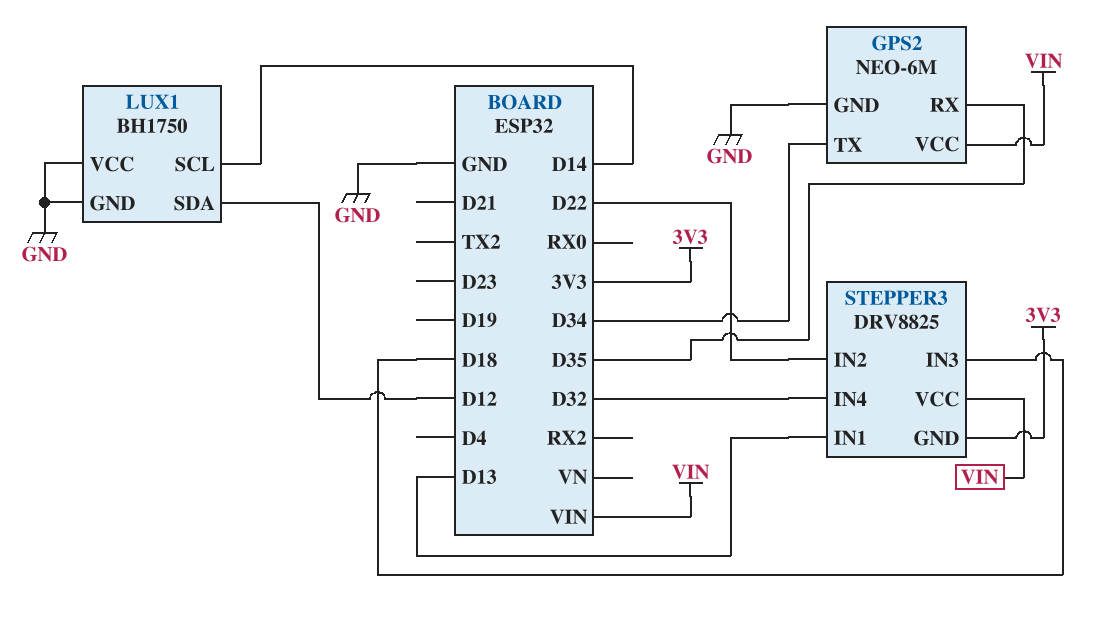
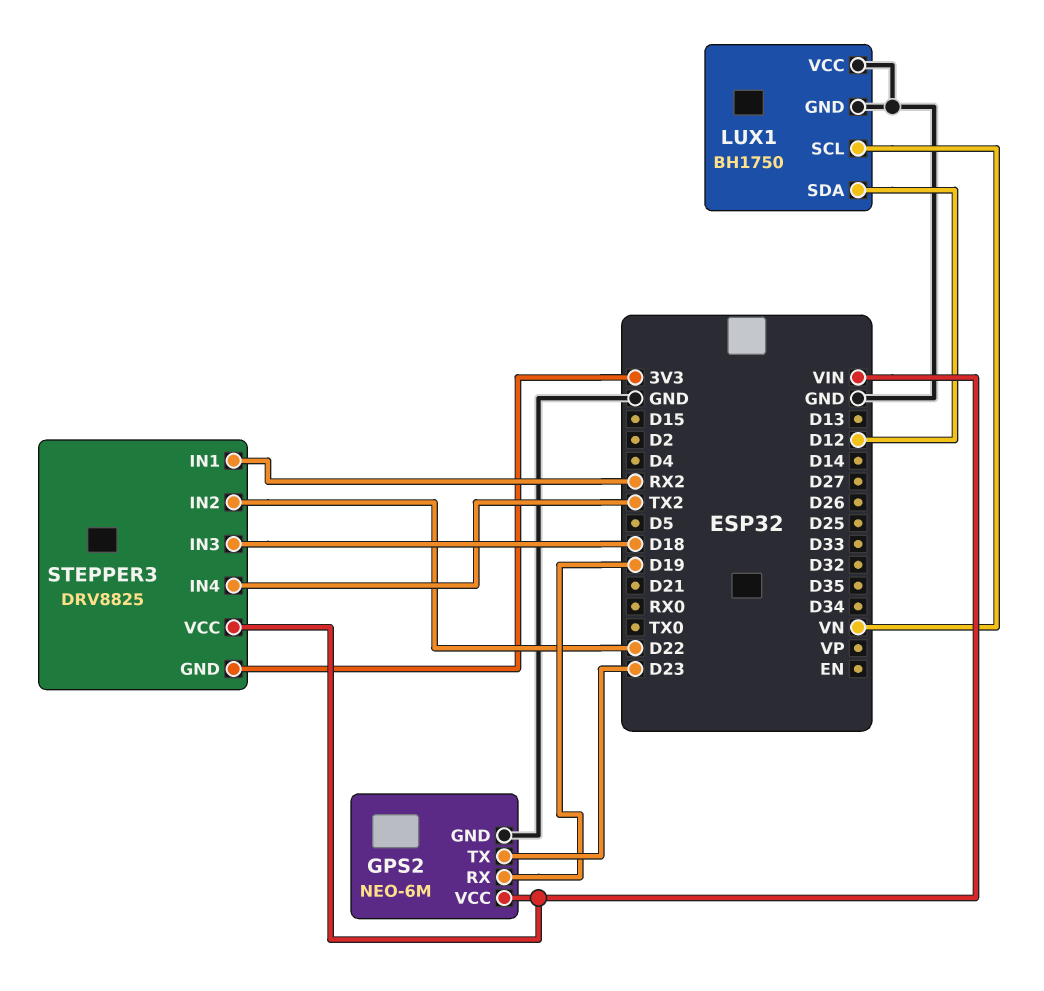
GPS2 pin RX: D35 -> D19
GPS2 pin TX: D34 -> D23
LUX1 pin SCL: D14 -> VN
STEPPER3 pin IN1: D13 -> RX2
STEPPER3 pin IN4: D32 -> TX2

